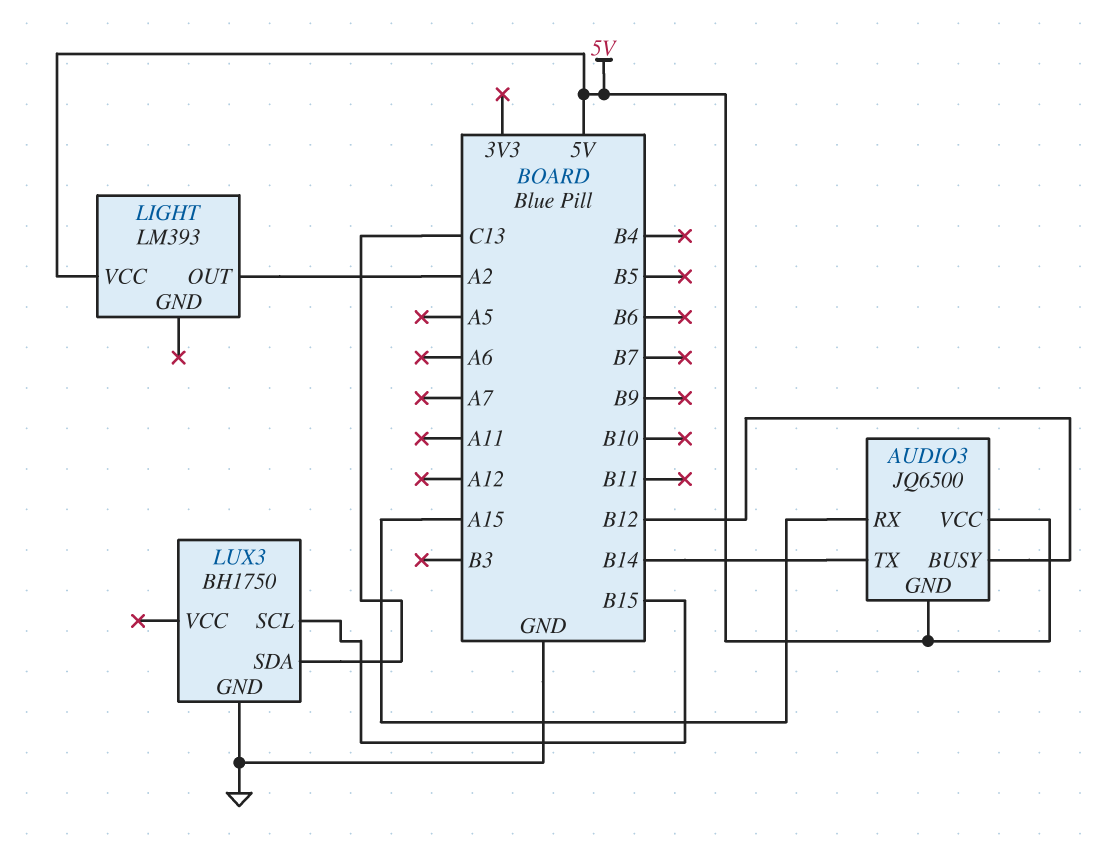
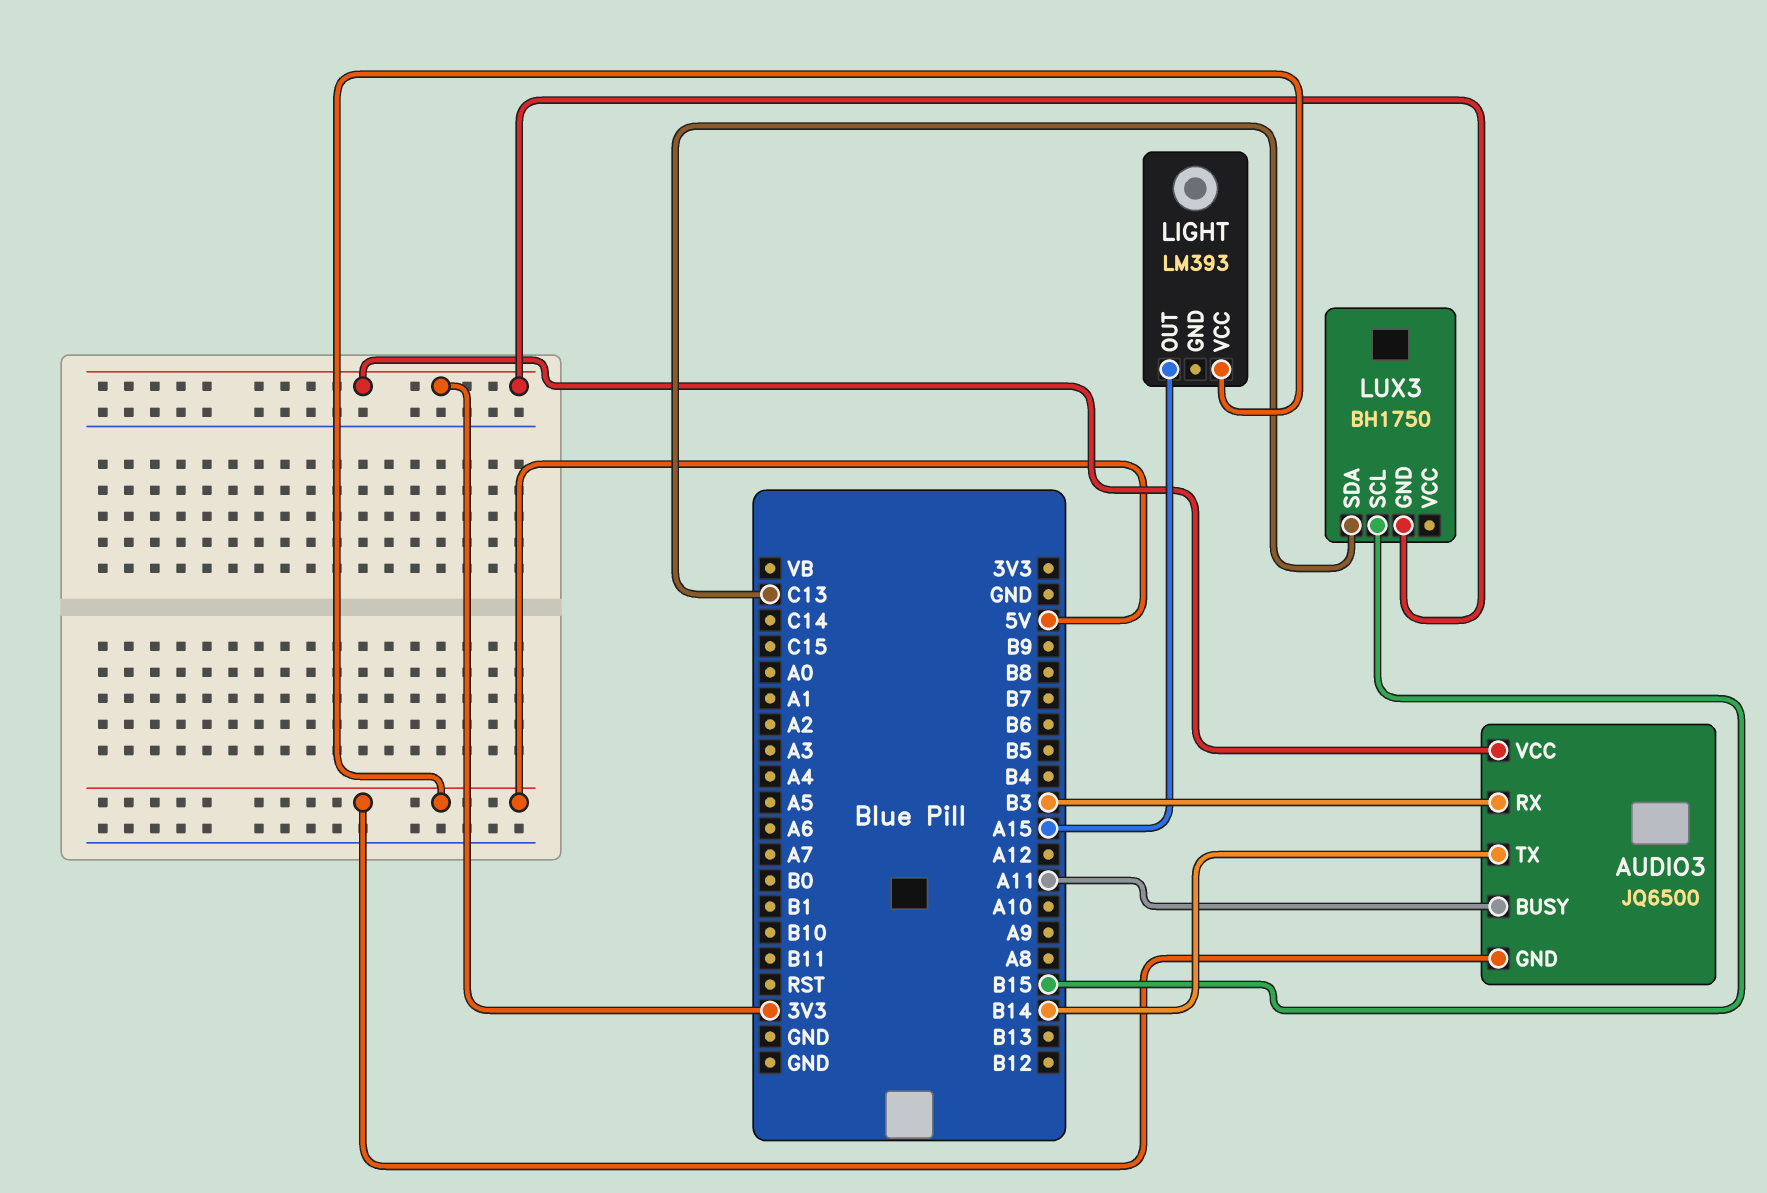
AUDIO3 pin BUSY: B12 -> A11
AUDIO3 pin RX: A15 -> B3
AUDIO3 pin VCC: 5V -> 3V3
LIGHT pin OUT: A2 -> A15
LUX3 pin GND: GND -> 3V3

